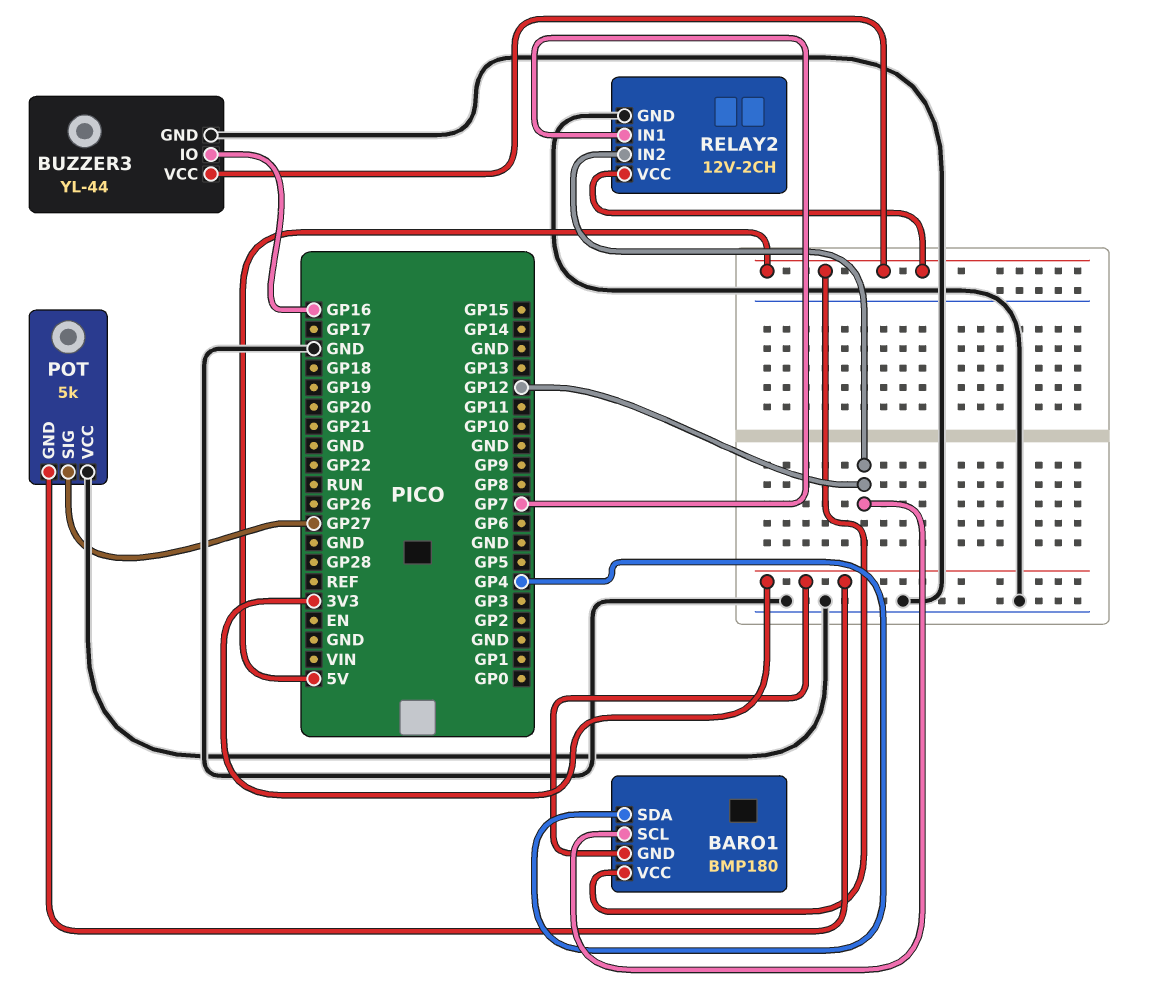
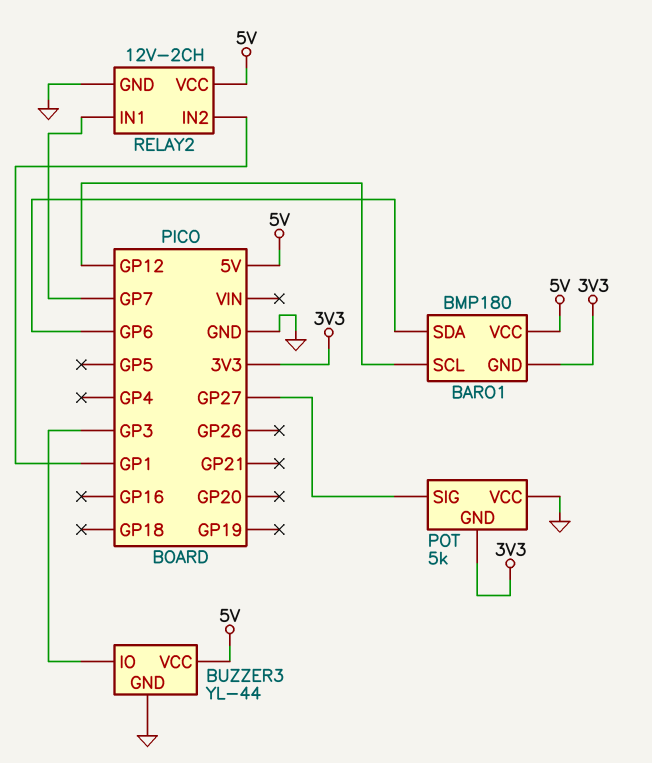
BARO1 pin SDA: GP4 -> GP6
BUZZER3 pin IO: GP16 -> GP3
RELAY2 pin IN2: GP12 -> GP1

